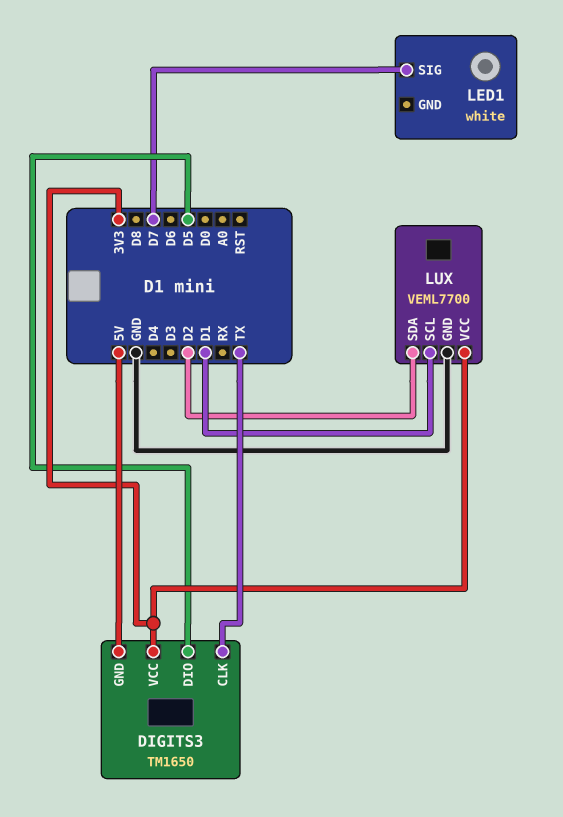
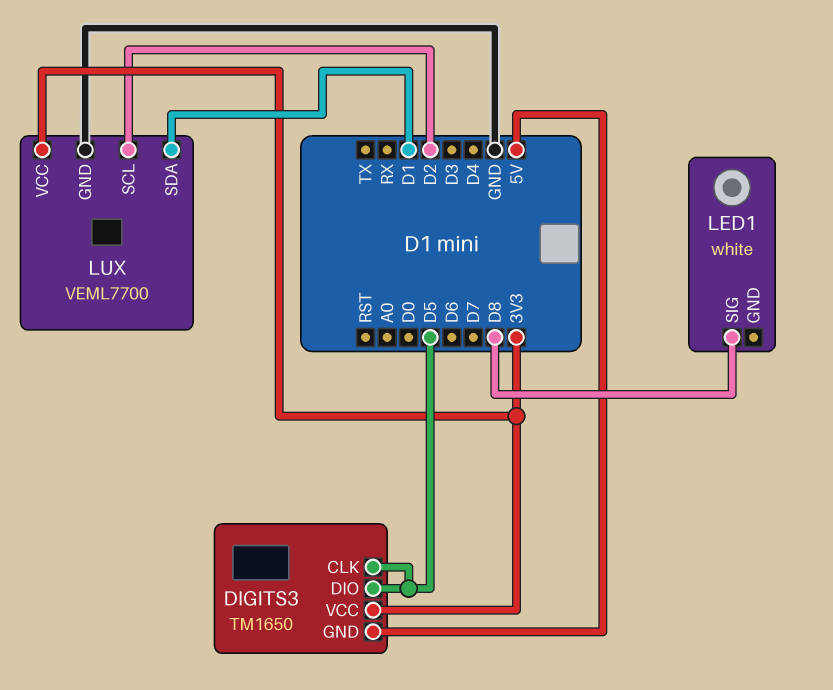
DIGITS3 pin CLK: TX -> D5
LED1 pin SIG: D7 -> D8
LUX pin SCL: D1 -> D2
LUX pin SDA: D2 -> D1

